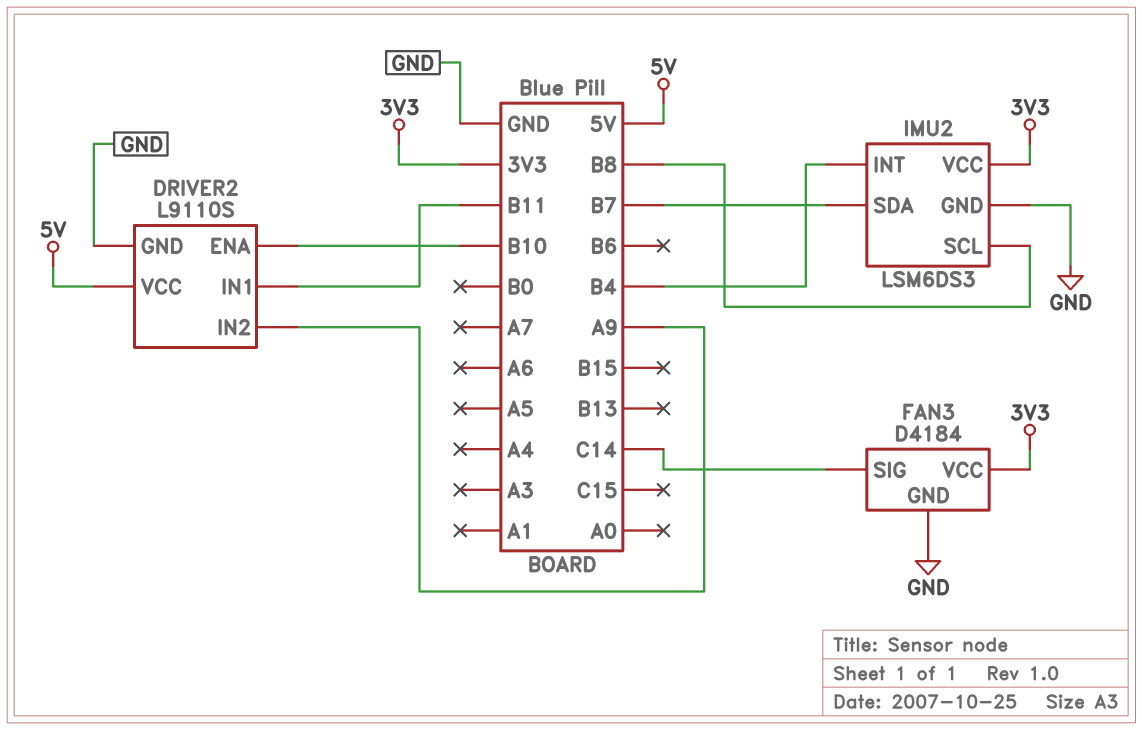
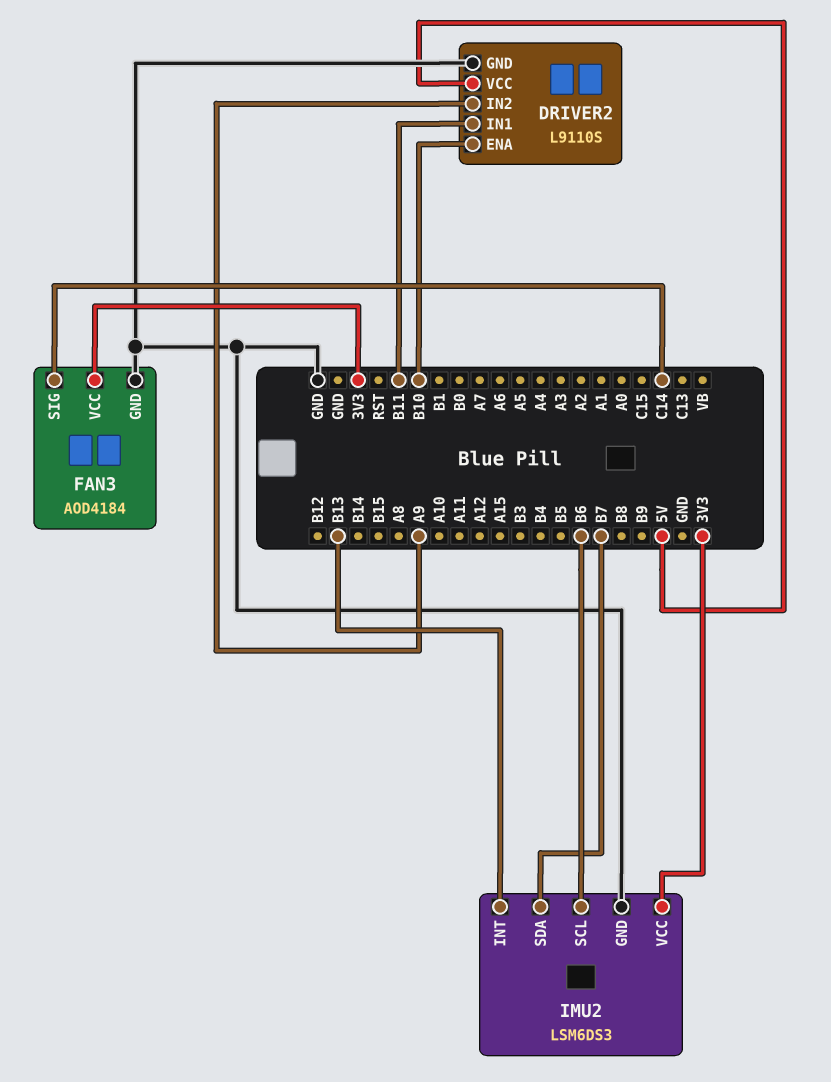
FAN3: D4184 -> AOD4184
IMU2 pin INT: B4 -> B13
IMU2 pin SCL: B8 -> B6

